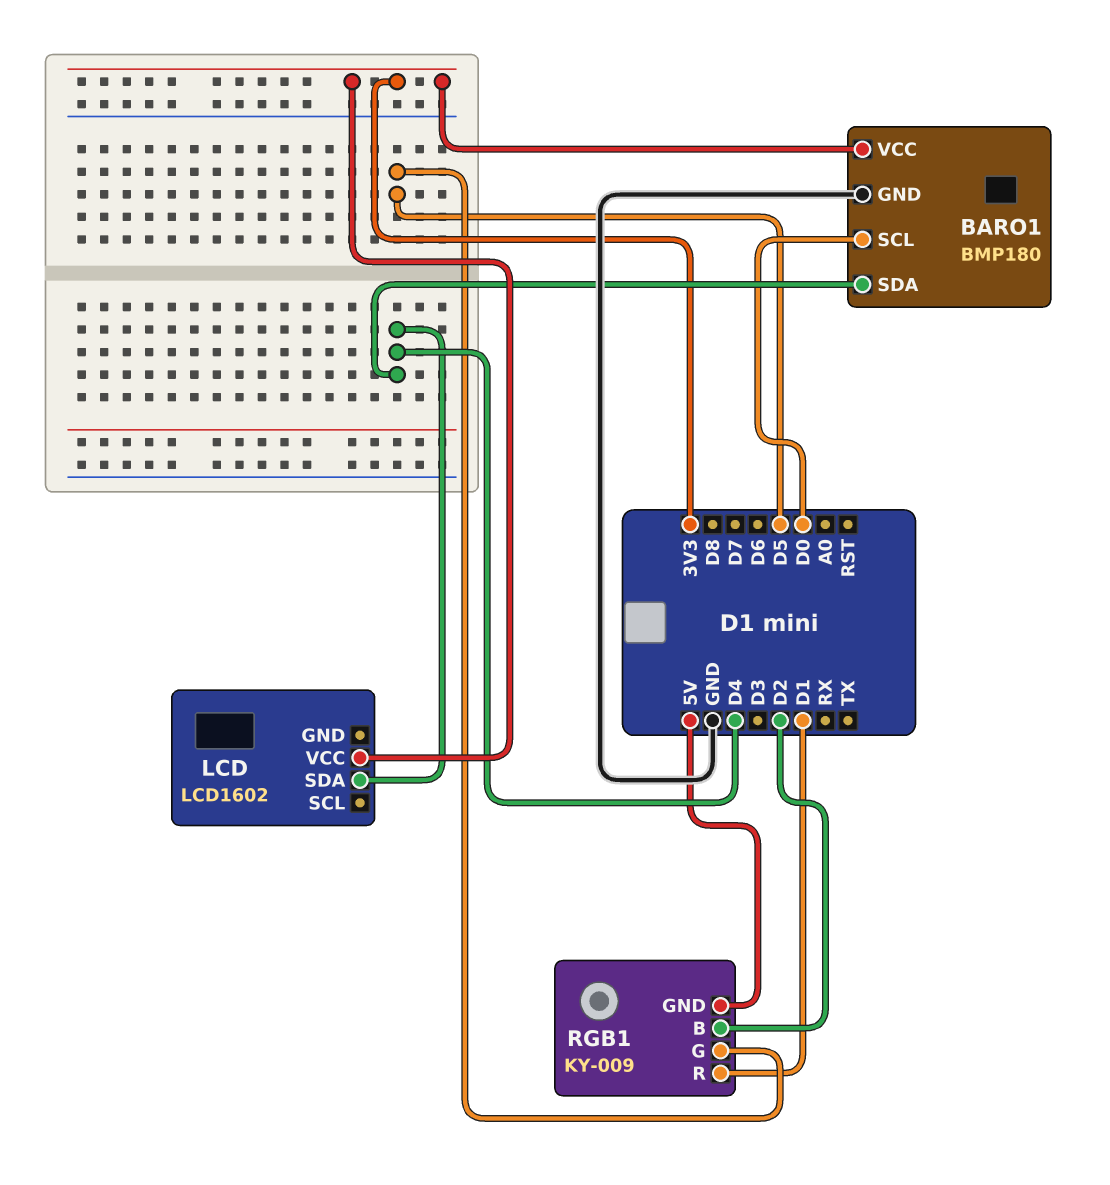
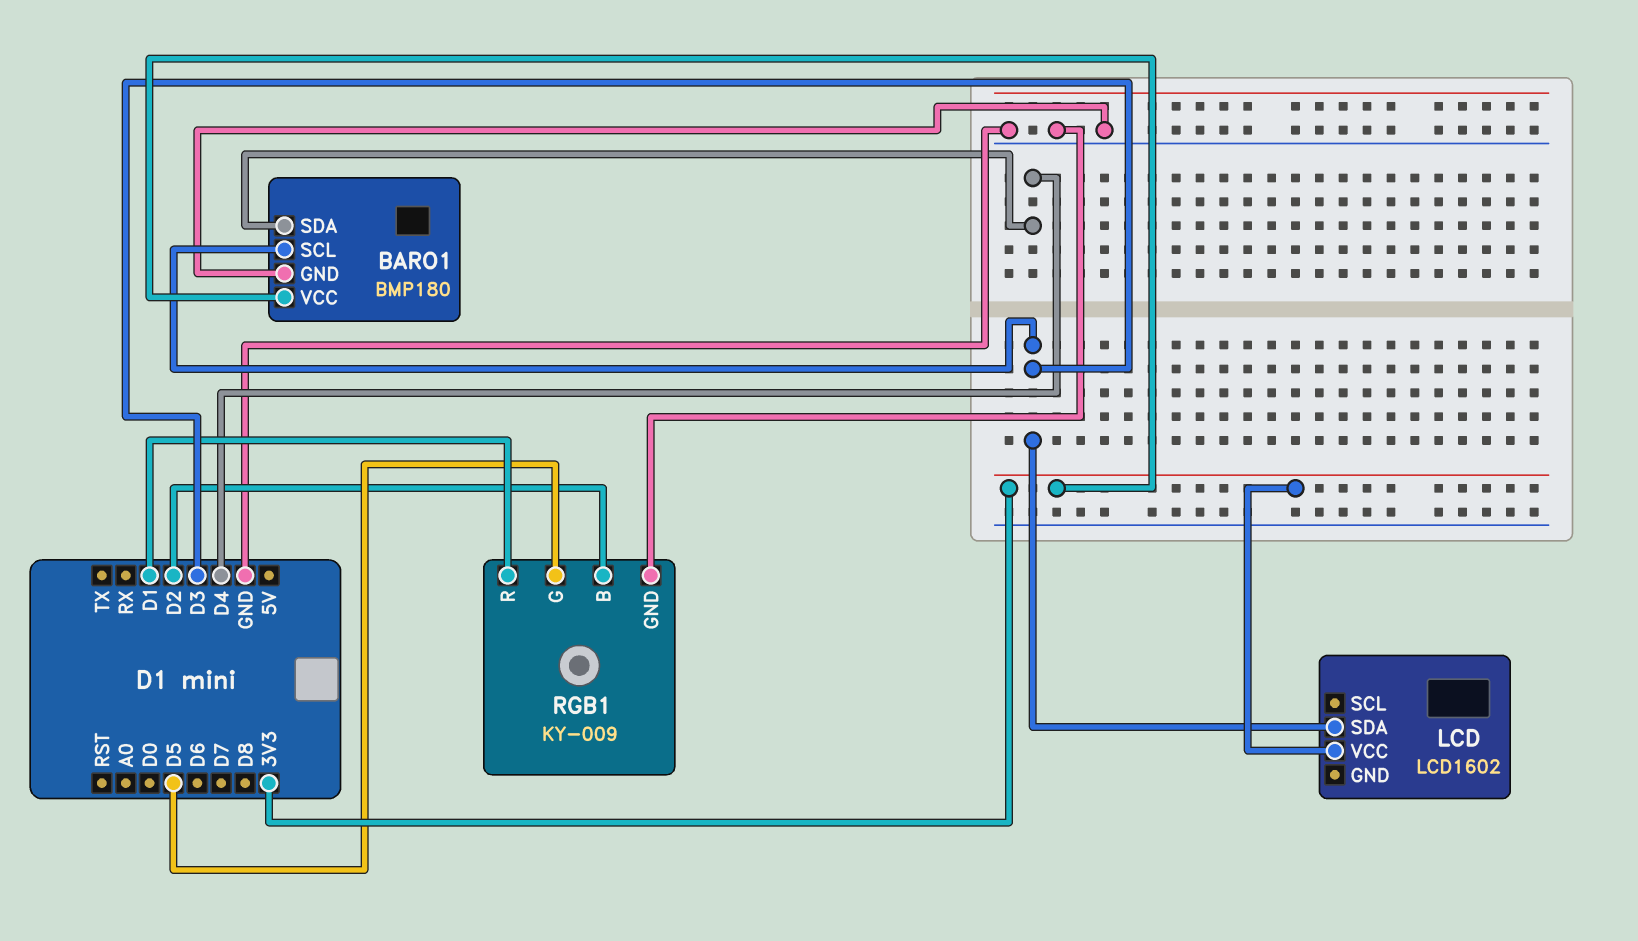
BARO1 pin SCL: D0 -> D3
LCD pin SDA: D4 -> D3
RGB1 pin GND: 5V -> GND

